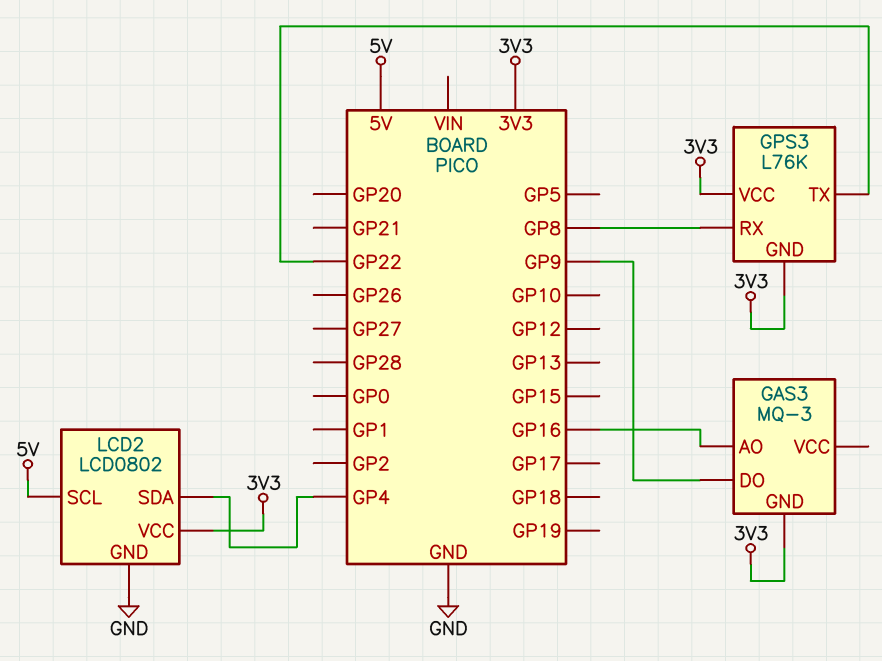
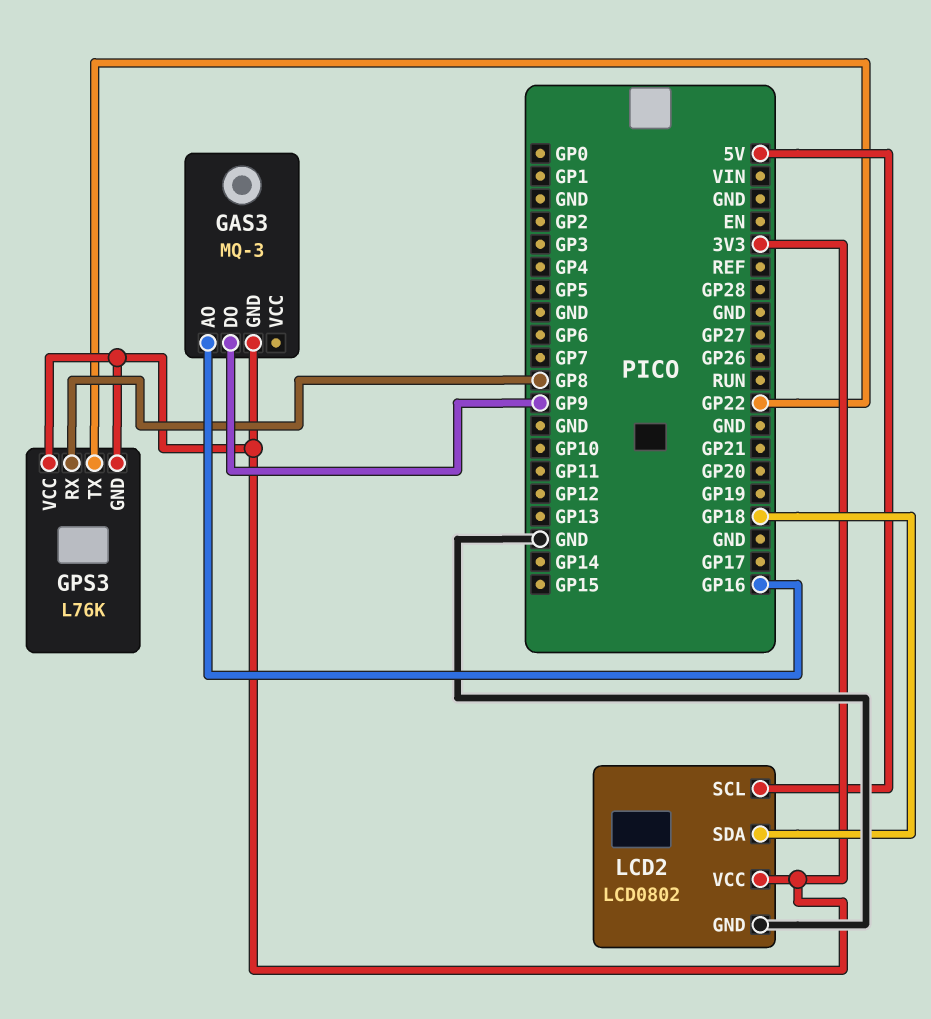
LCD2 pin SDA: GP4 -> GP18

